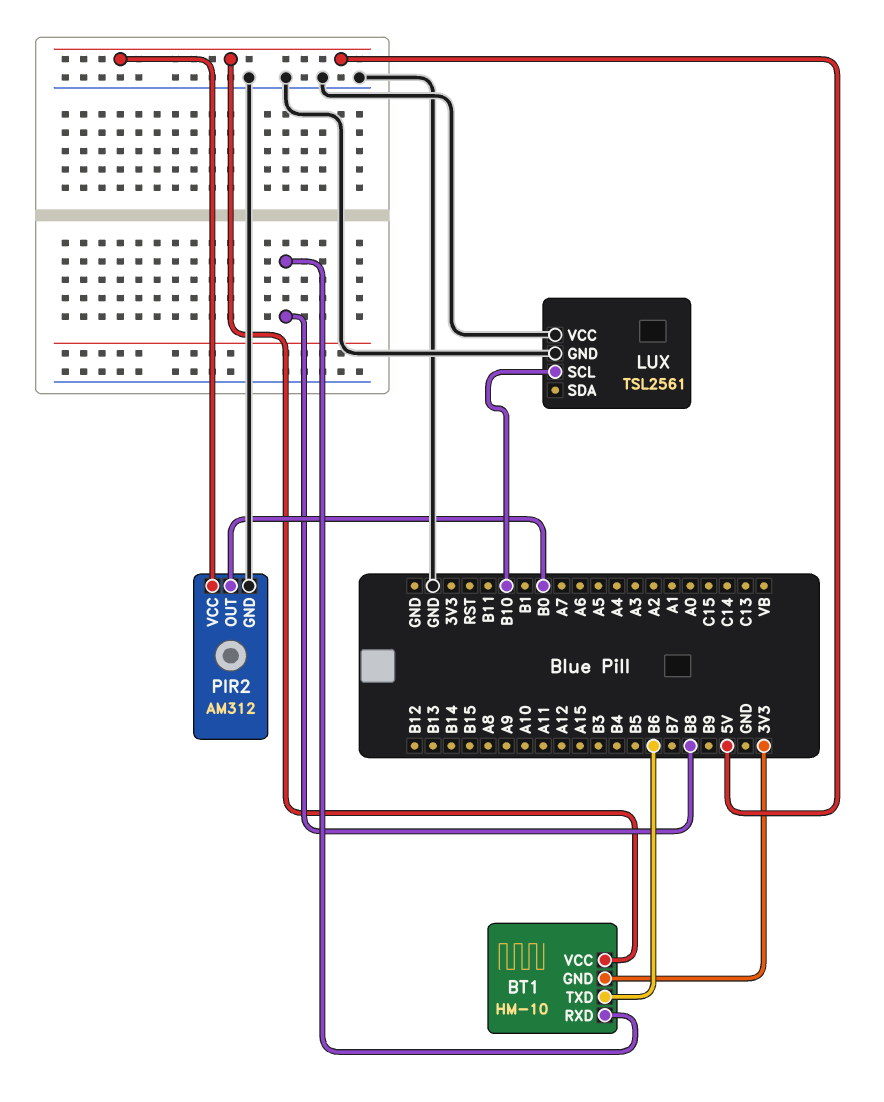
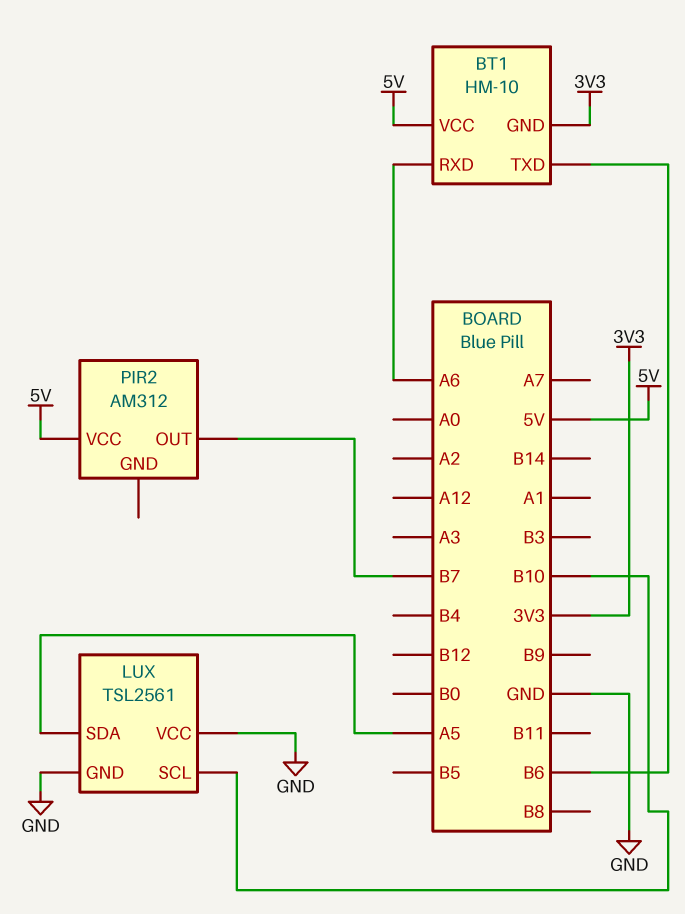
BT1 pin RXD: B8 -> A6
LUX pin SDA: none -> A5
PIR2 pin GND: GND -> none
PIR2 pin OUT: B0 -> B7

